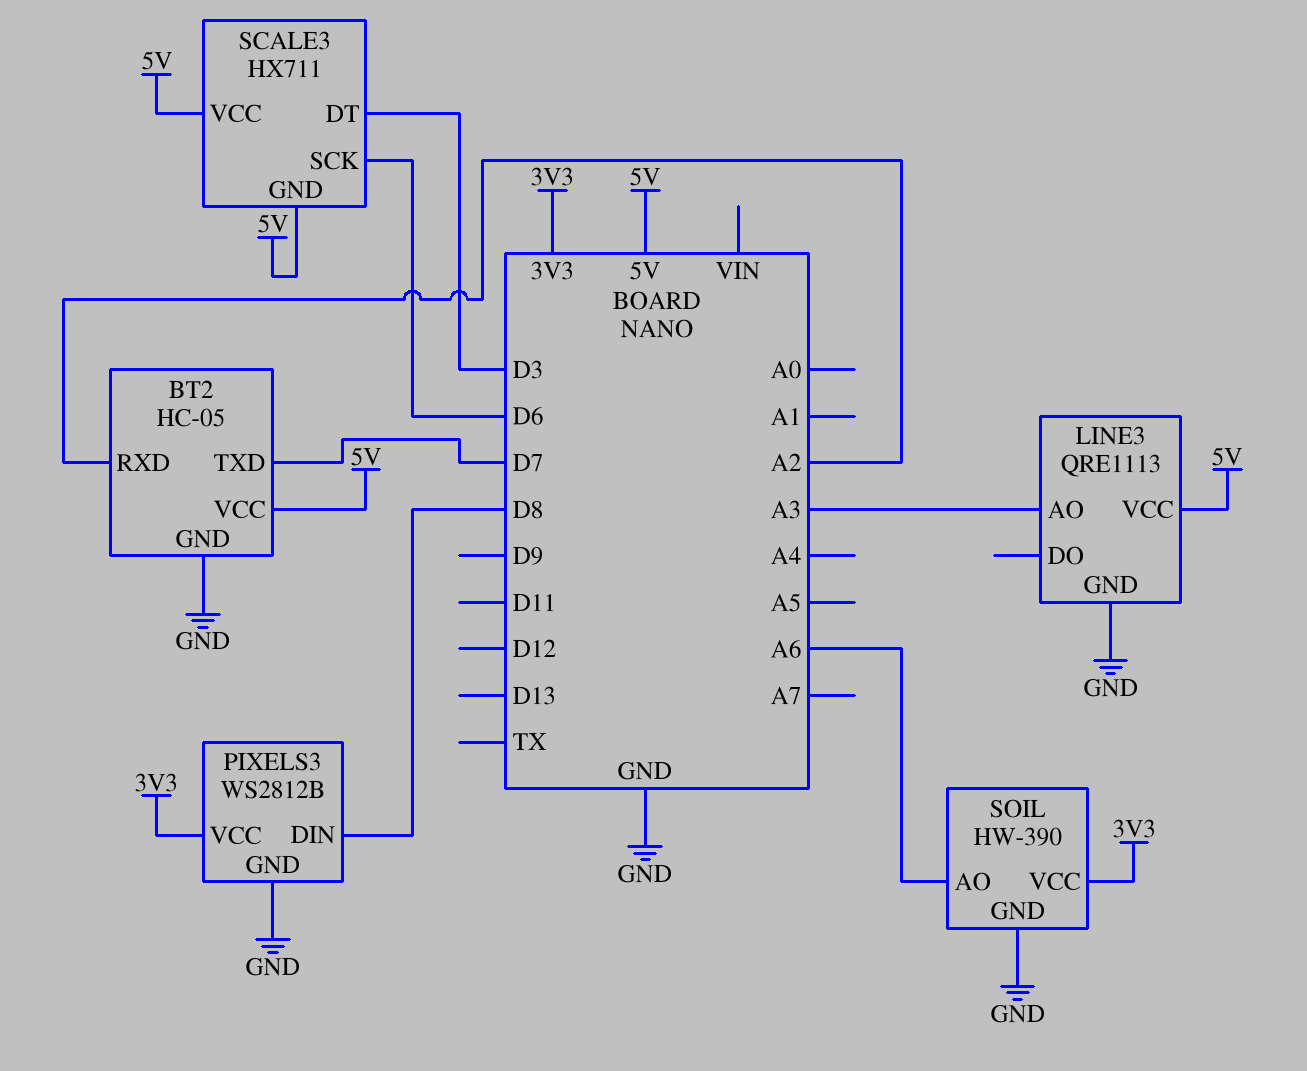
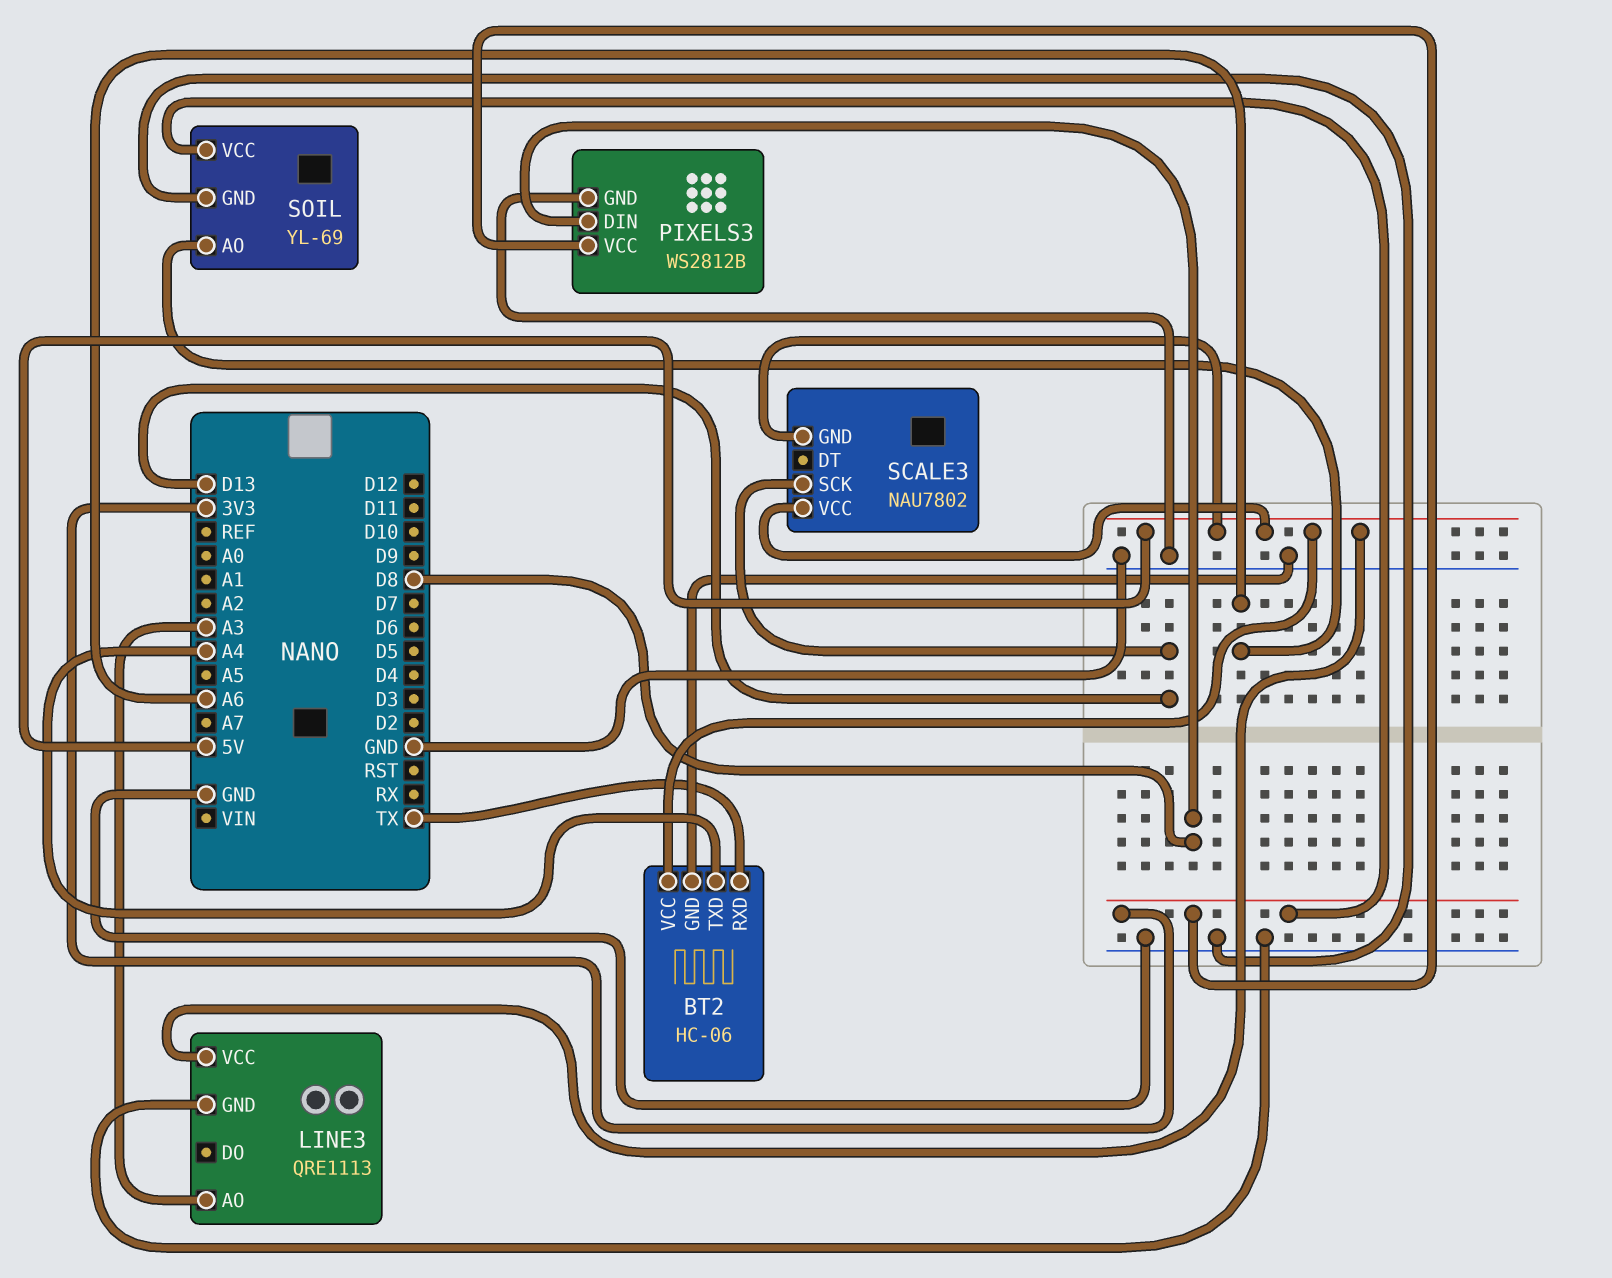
BT2: HC-05 -> HC-06
BT2 pin RXD: A2 -> TX
BT2 pin TXD: D7 -> A4
SCALE3: HX711 -> NAU7802
SCALE3 pin DT: D3 -> none
SCALE3 pin SCK: D6 -> D13
SOIL: HW-390 -> YL-69

